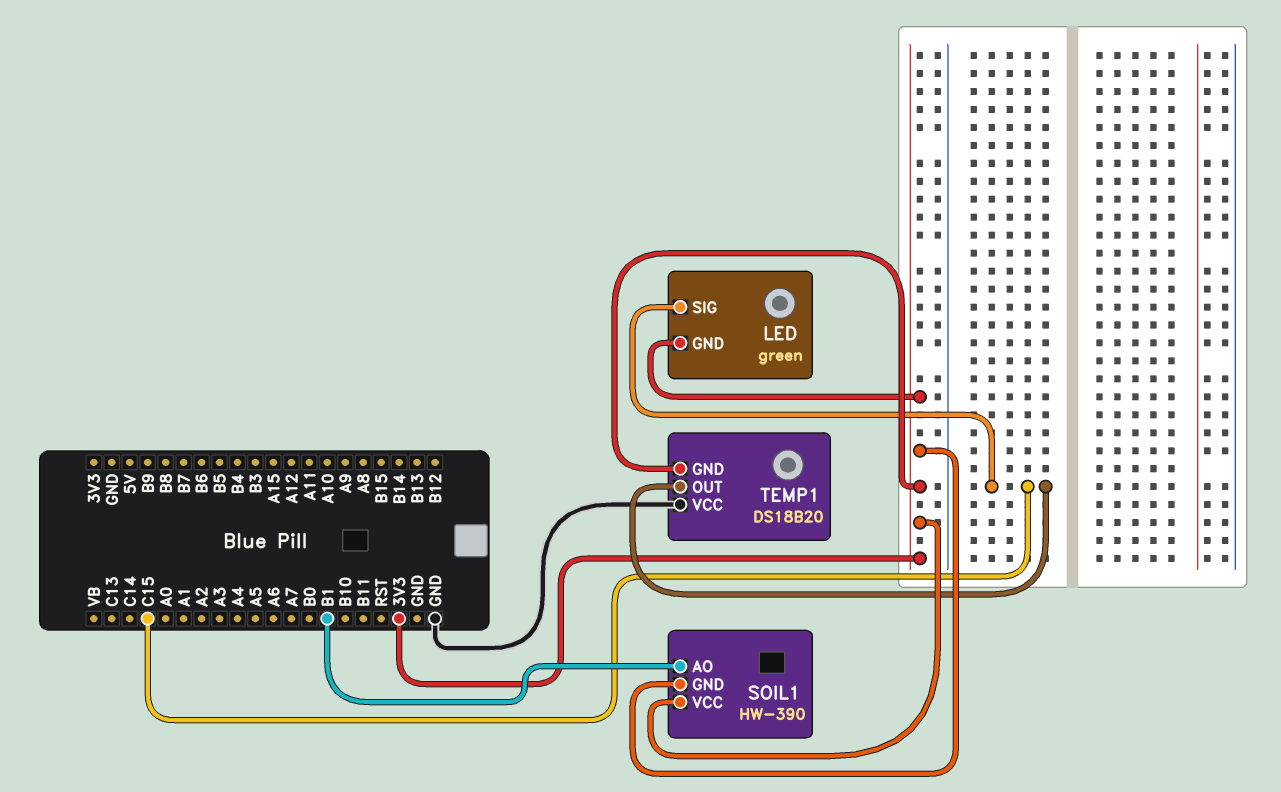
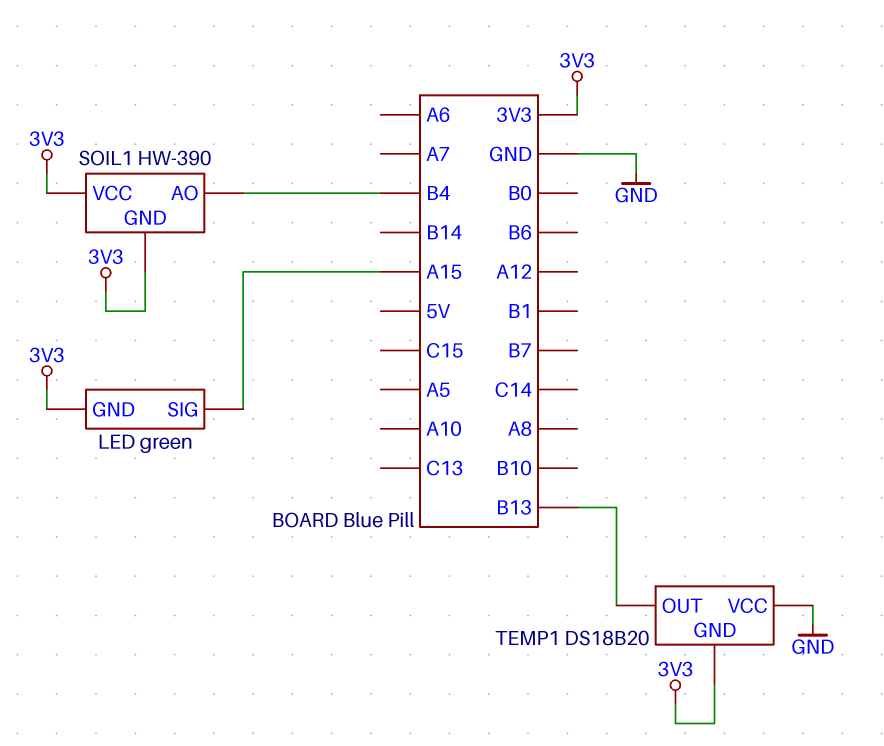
LED pin SIG: C15 -> A15
SOIL1 pin AO: B1 -> B4
TEMP1 pin OUT: C15 -> B13

